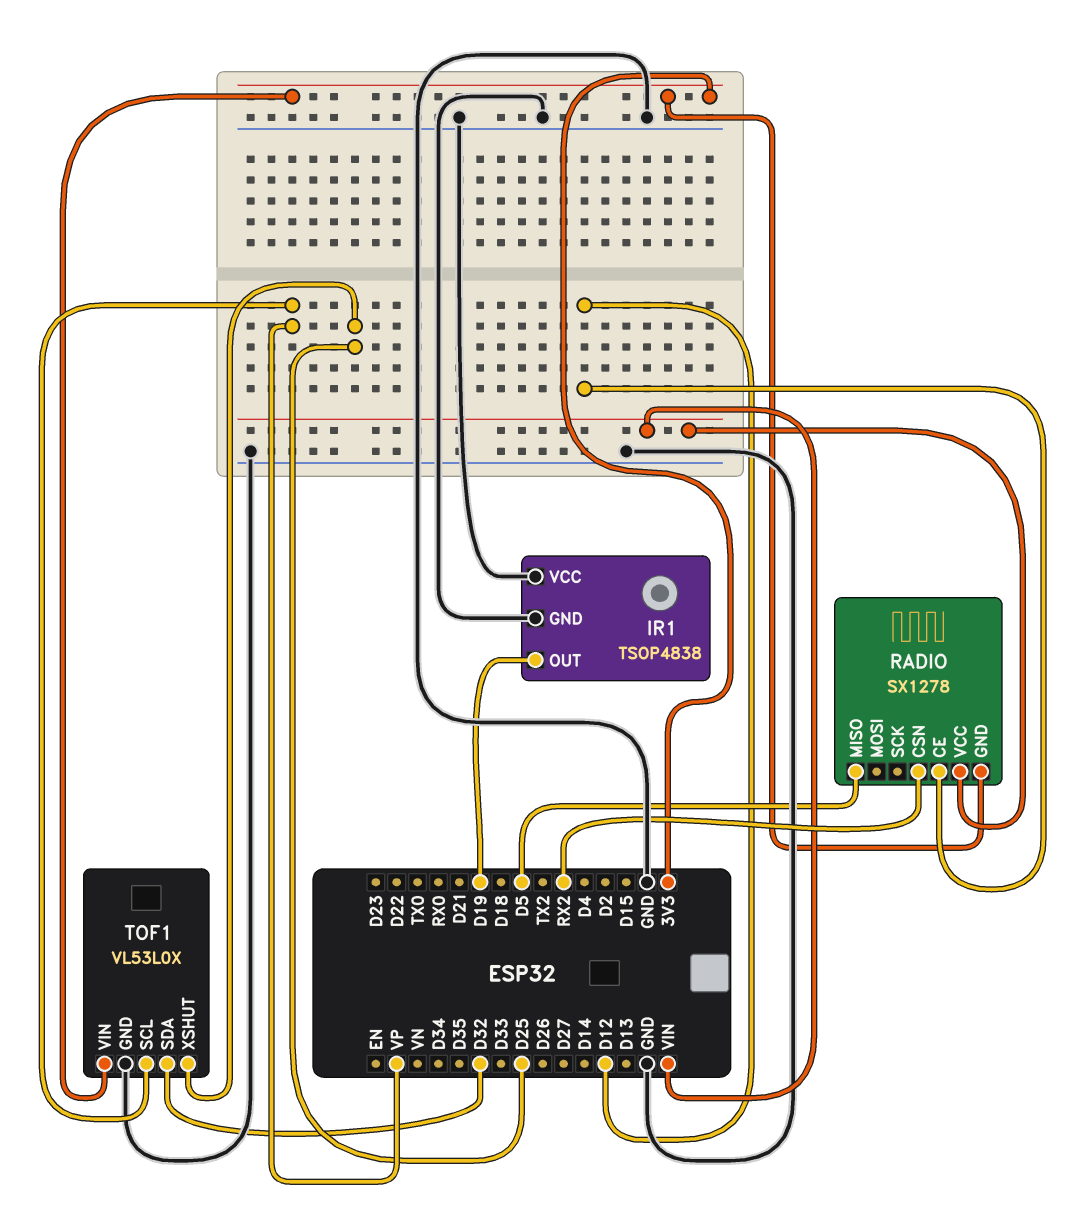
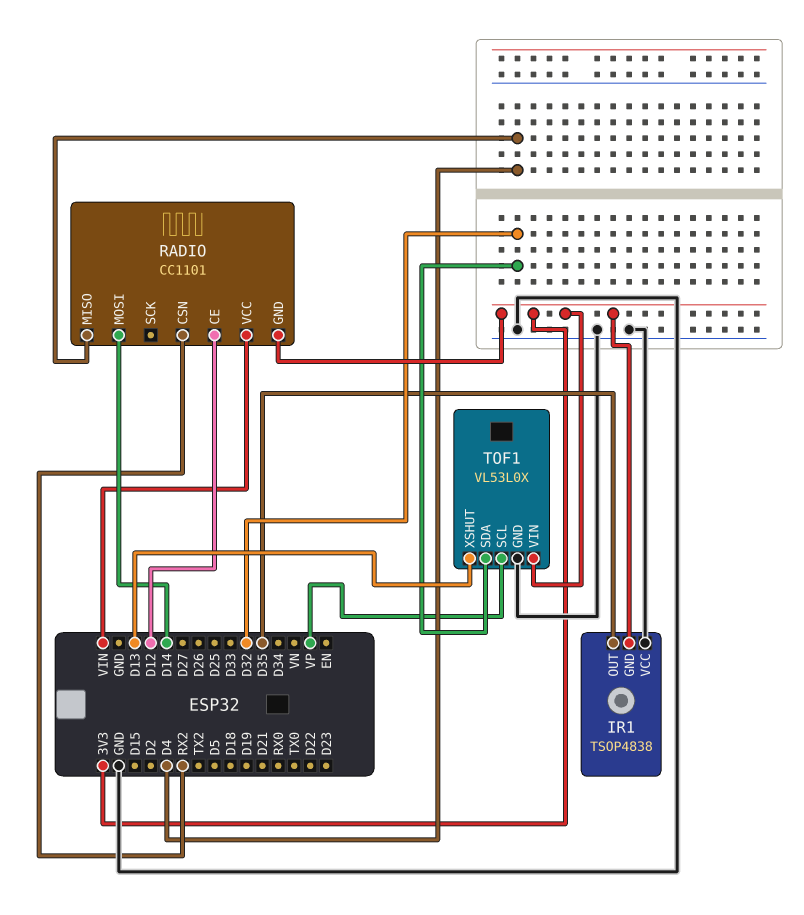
IR1 pin GND: GND -> 3V3
IR1 pin OUT: D19 -> D35
RADIO: SX1278 -> CC1101
RADIO pin MISO: D5 -> D4
RADIO pin MOSI: none -> D14
TOF1 pin XSHUT: D25 -> D13

